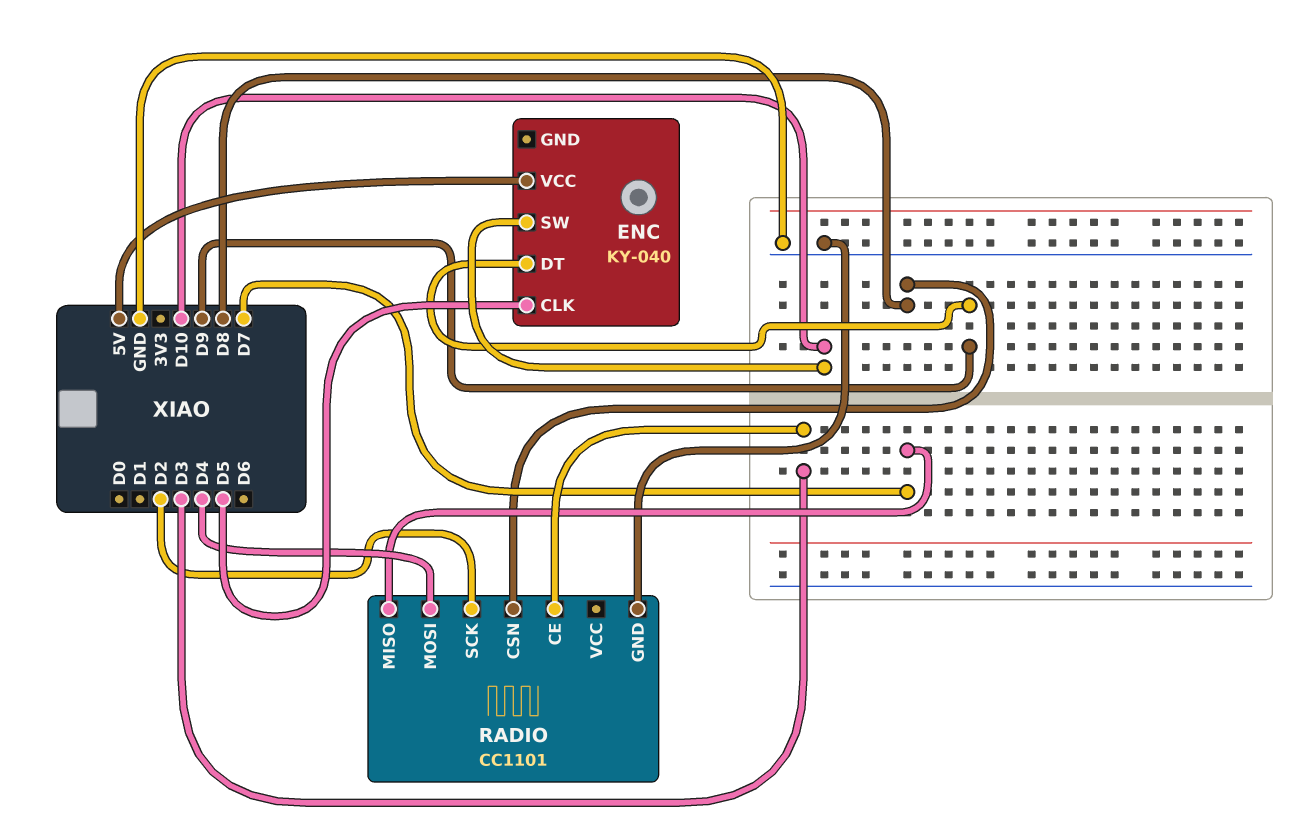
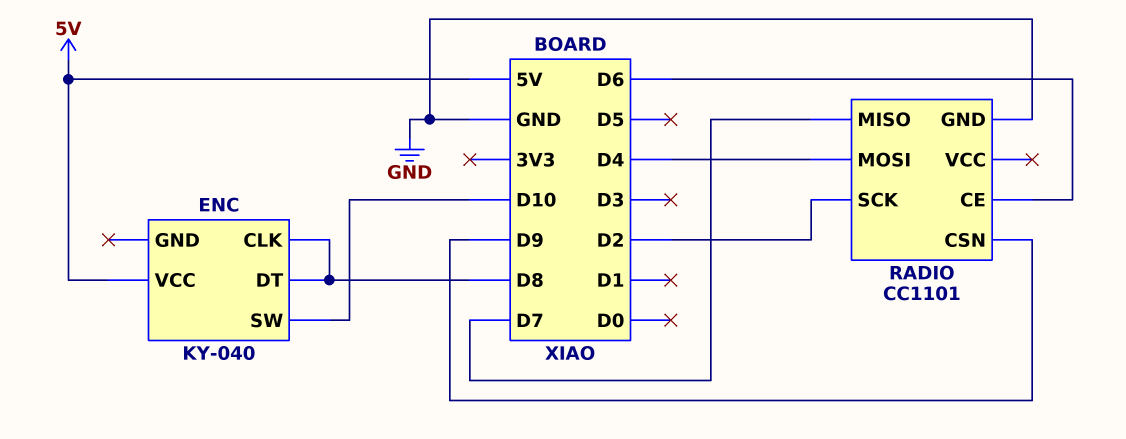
ENC pin CLK: D5 -> D8
ENC pin DT: D9 -> D8
RADIO pin CE: D3 -> D6
RADIO pin CSN: D8 -> D9

